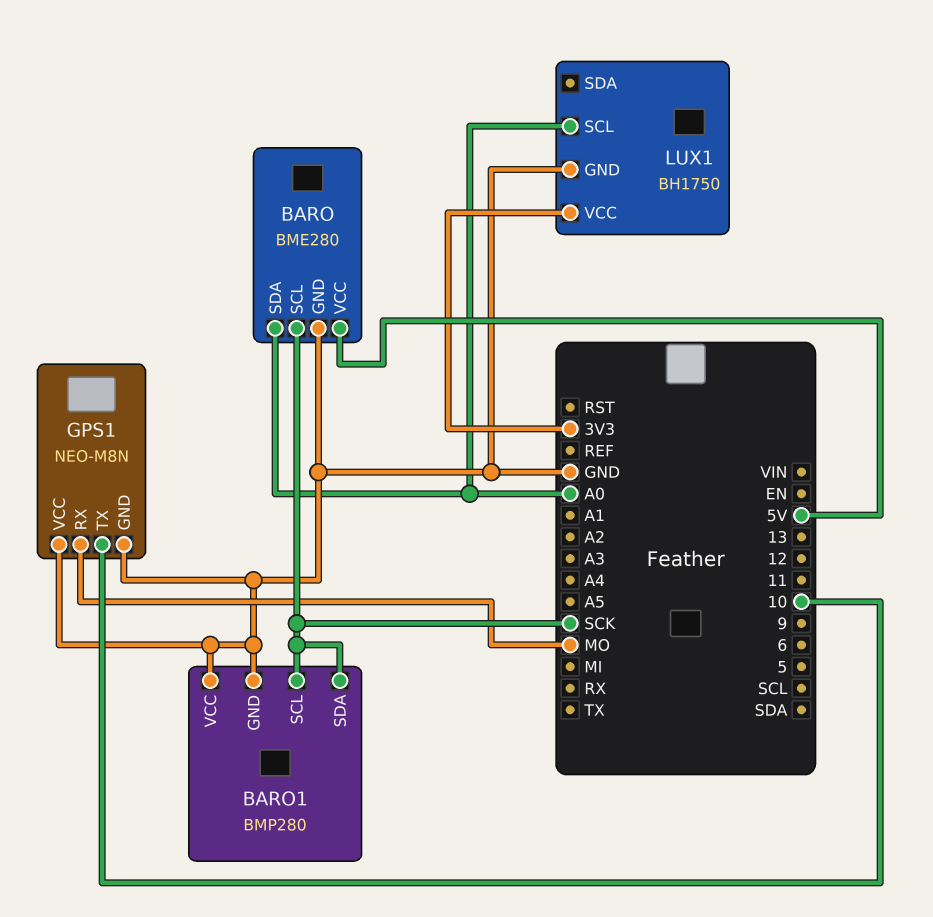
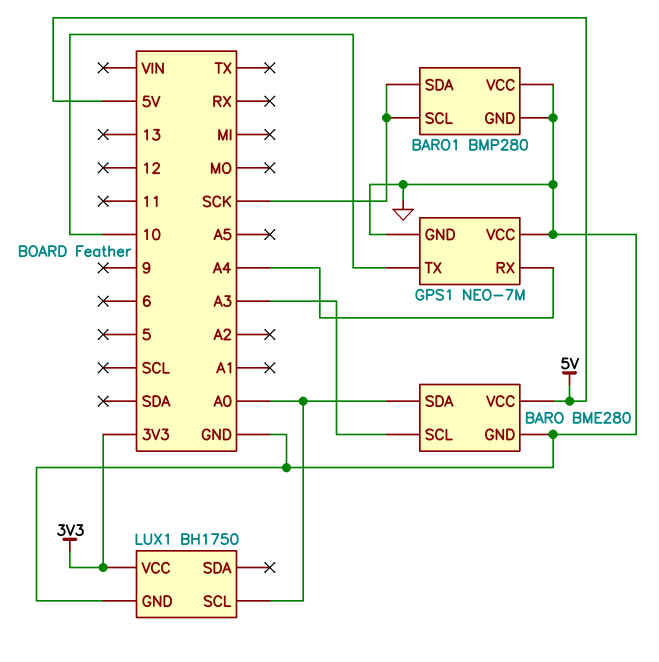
BARO pin SCL: SCK -> A3
GPS1: NEO-M8N -> NEO-7M
GPS1 pin RX: MO -> A4

